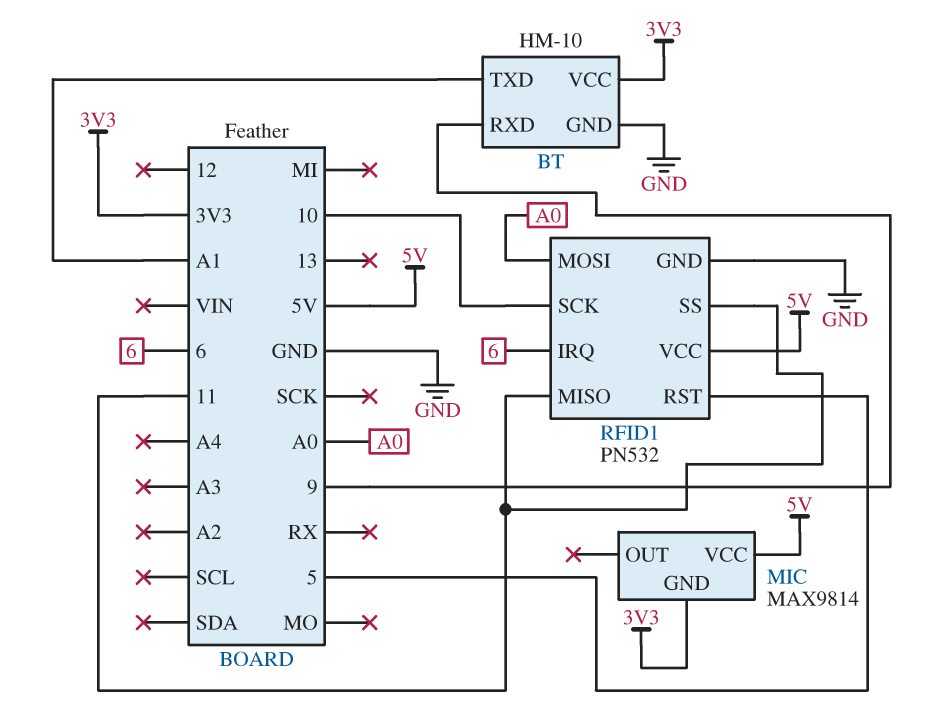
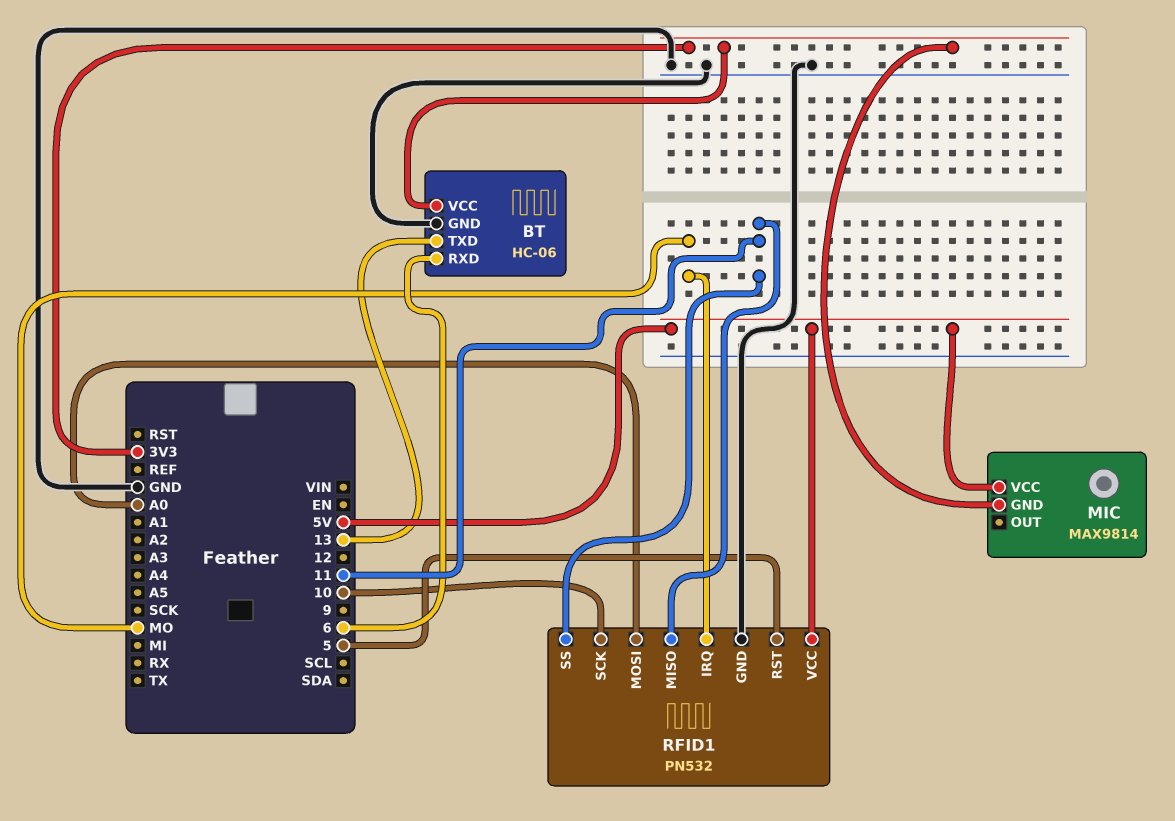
BT: HM-10 -> HC-06
BT pin RXD: 9 -> 6
BT pin TXD: A1 -> 13
RFID1 pin IRQ: 6 -> MO

